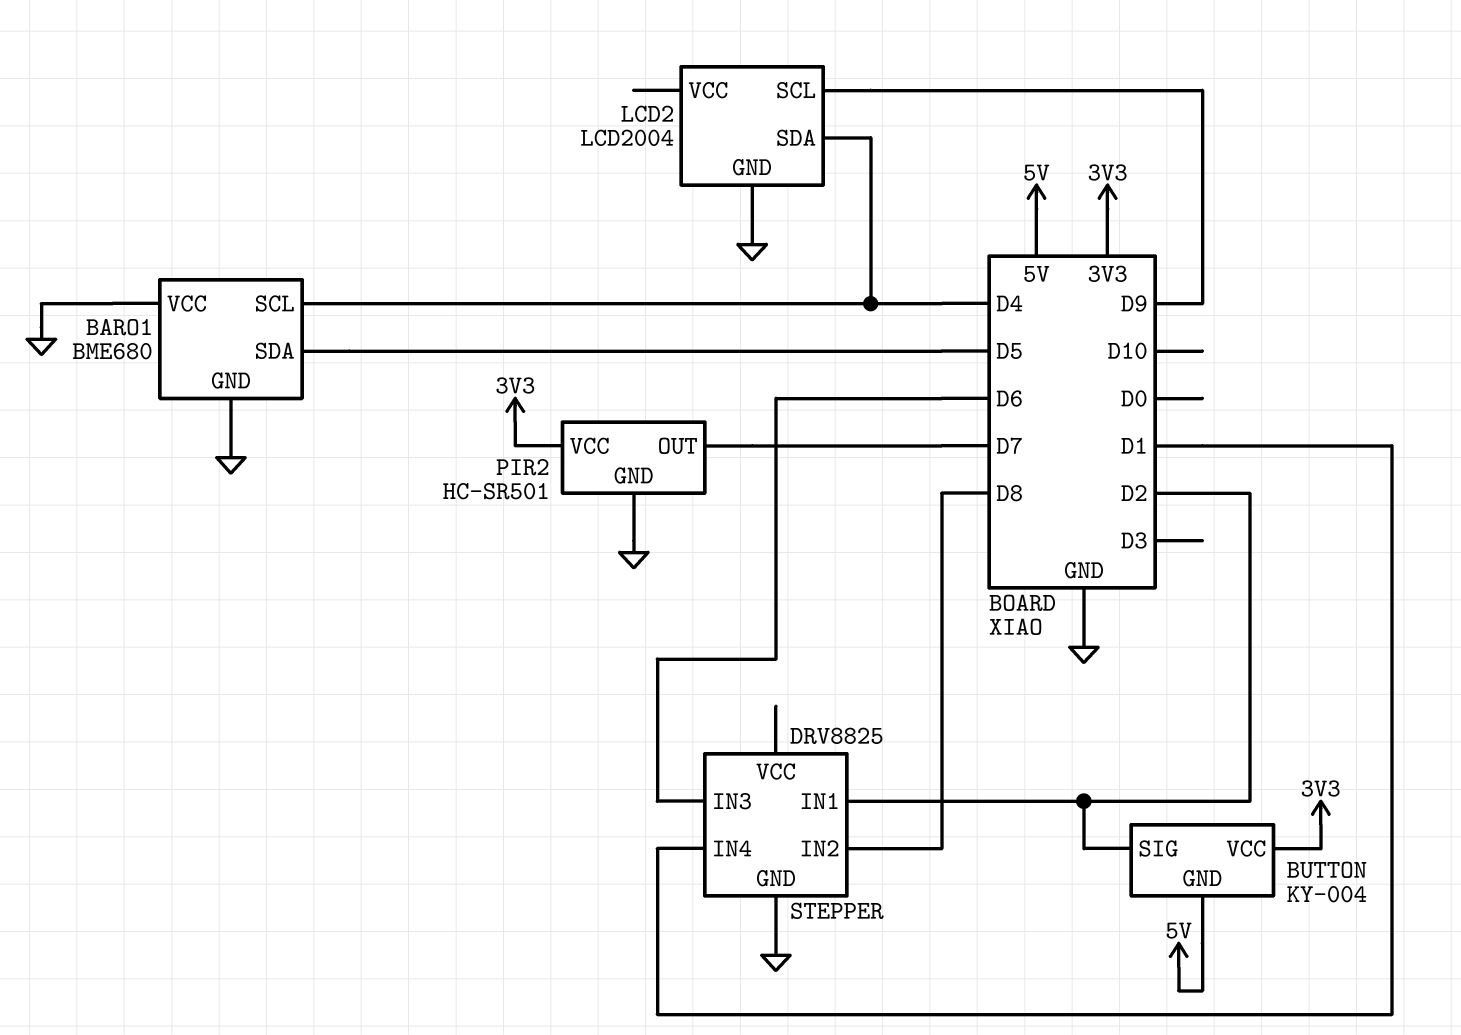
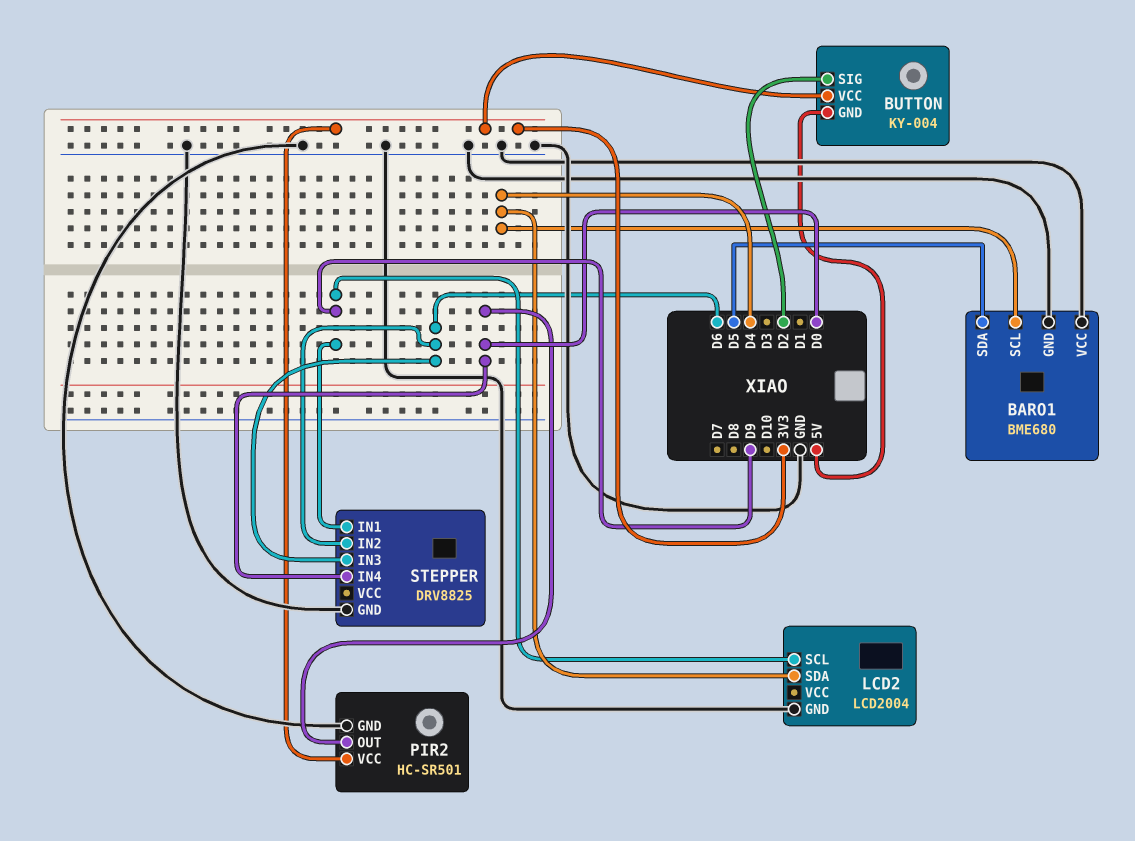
PIR2 pin OUT: D7 -> D0
STEPPER pin IN1: D2 -> D9
STEPPER pin IN2: D8 -> D6
STEPPER pin IN4: D1 -> D0

